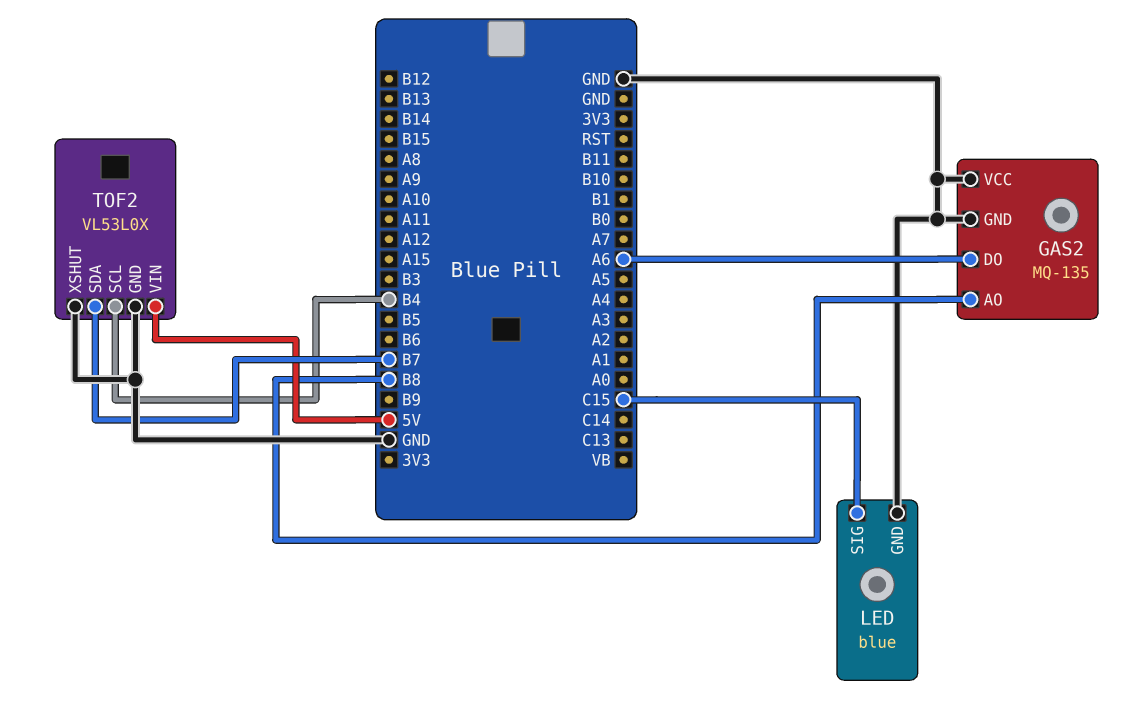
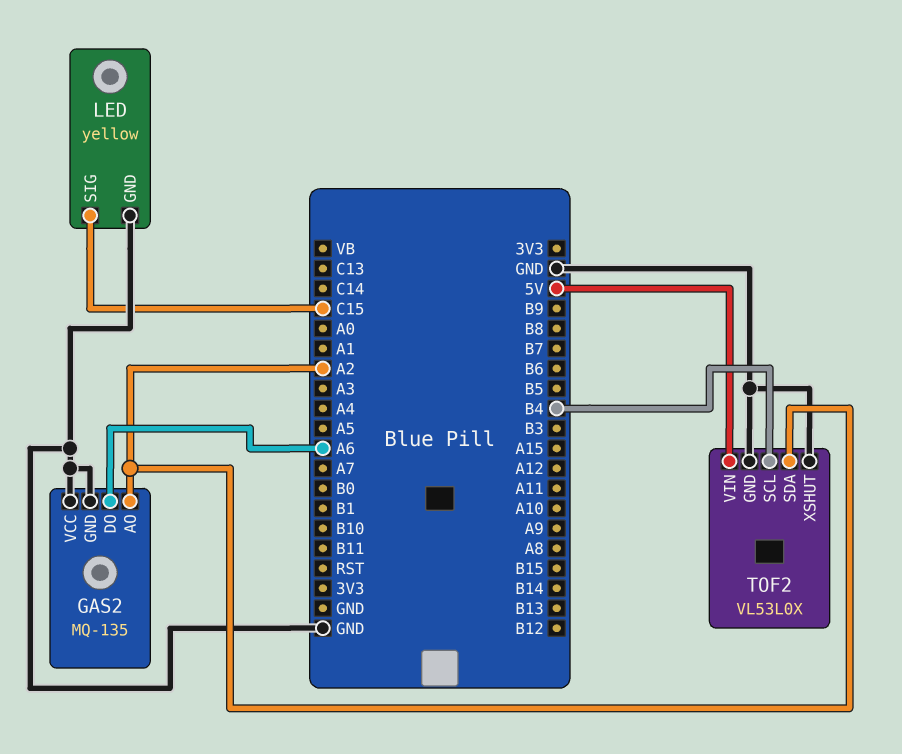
GAS2 pin AO: B8 -> A2
LED: blue -> yellow
TOF2 pin SDA: B7 -> A2

